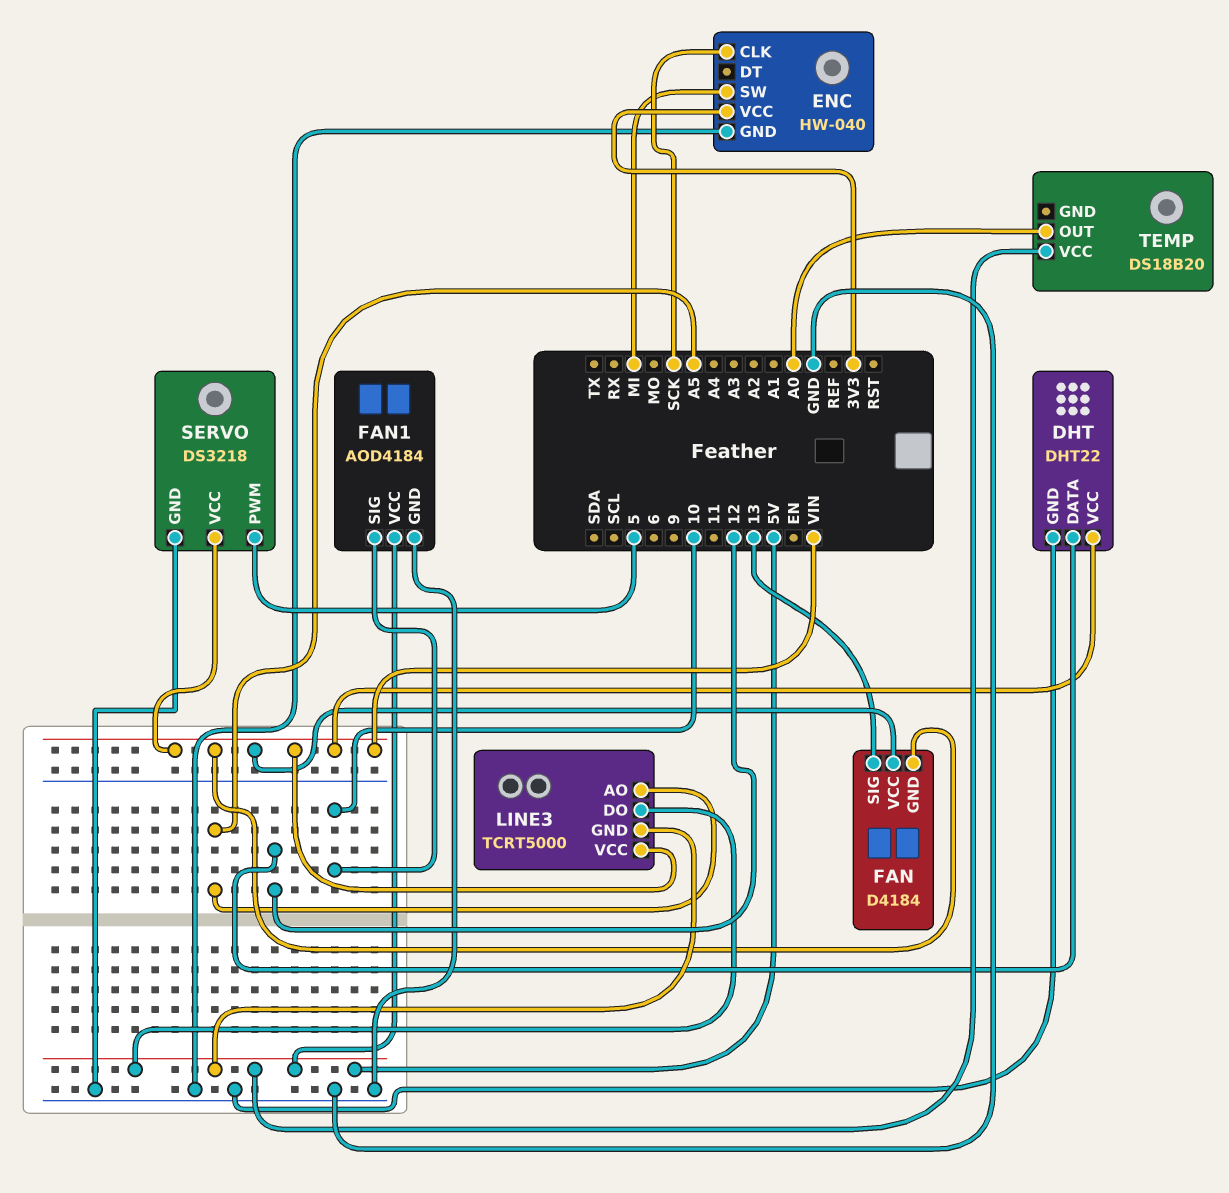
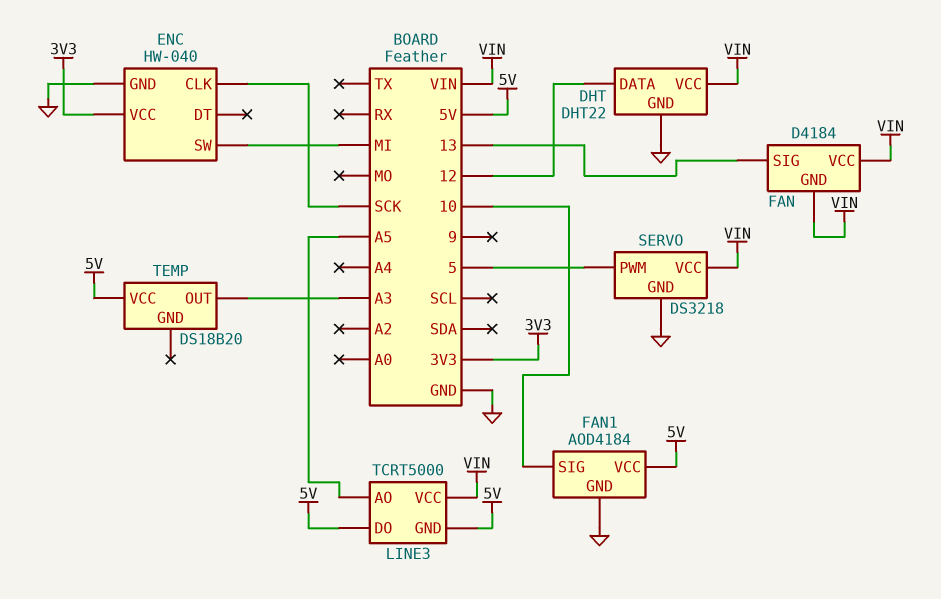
TEMP pin OUT: A0 -> A3

